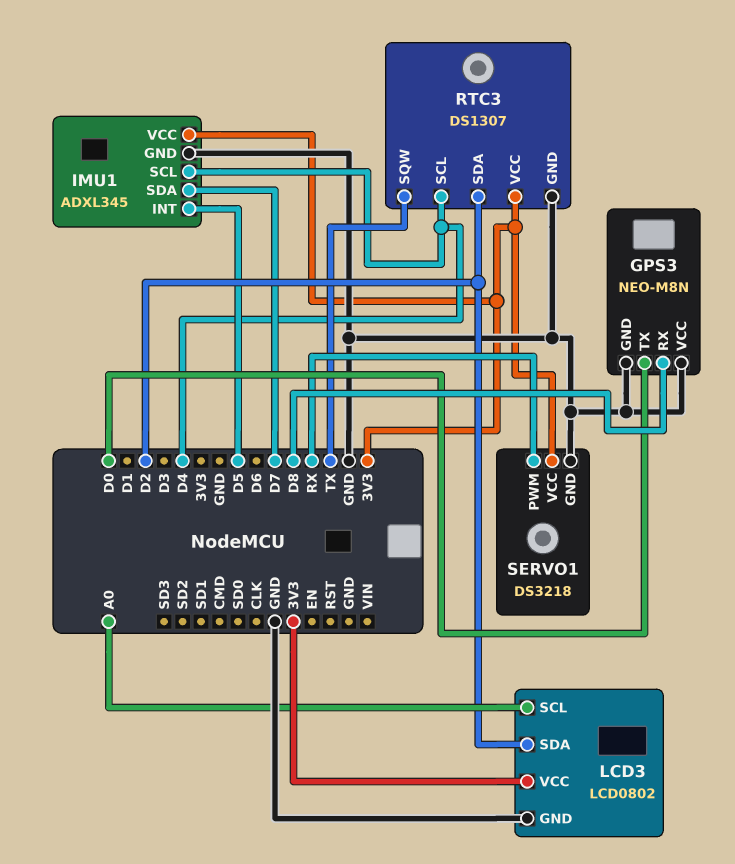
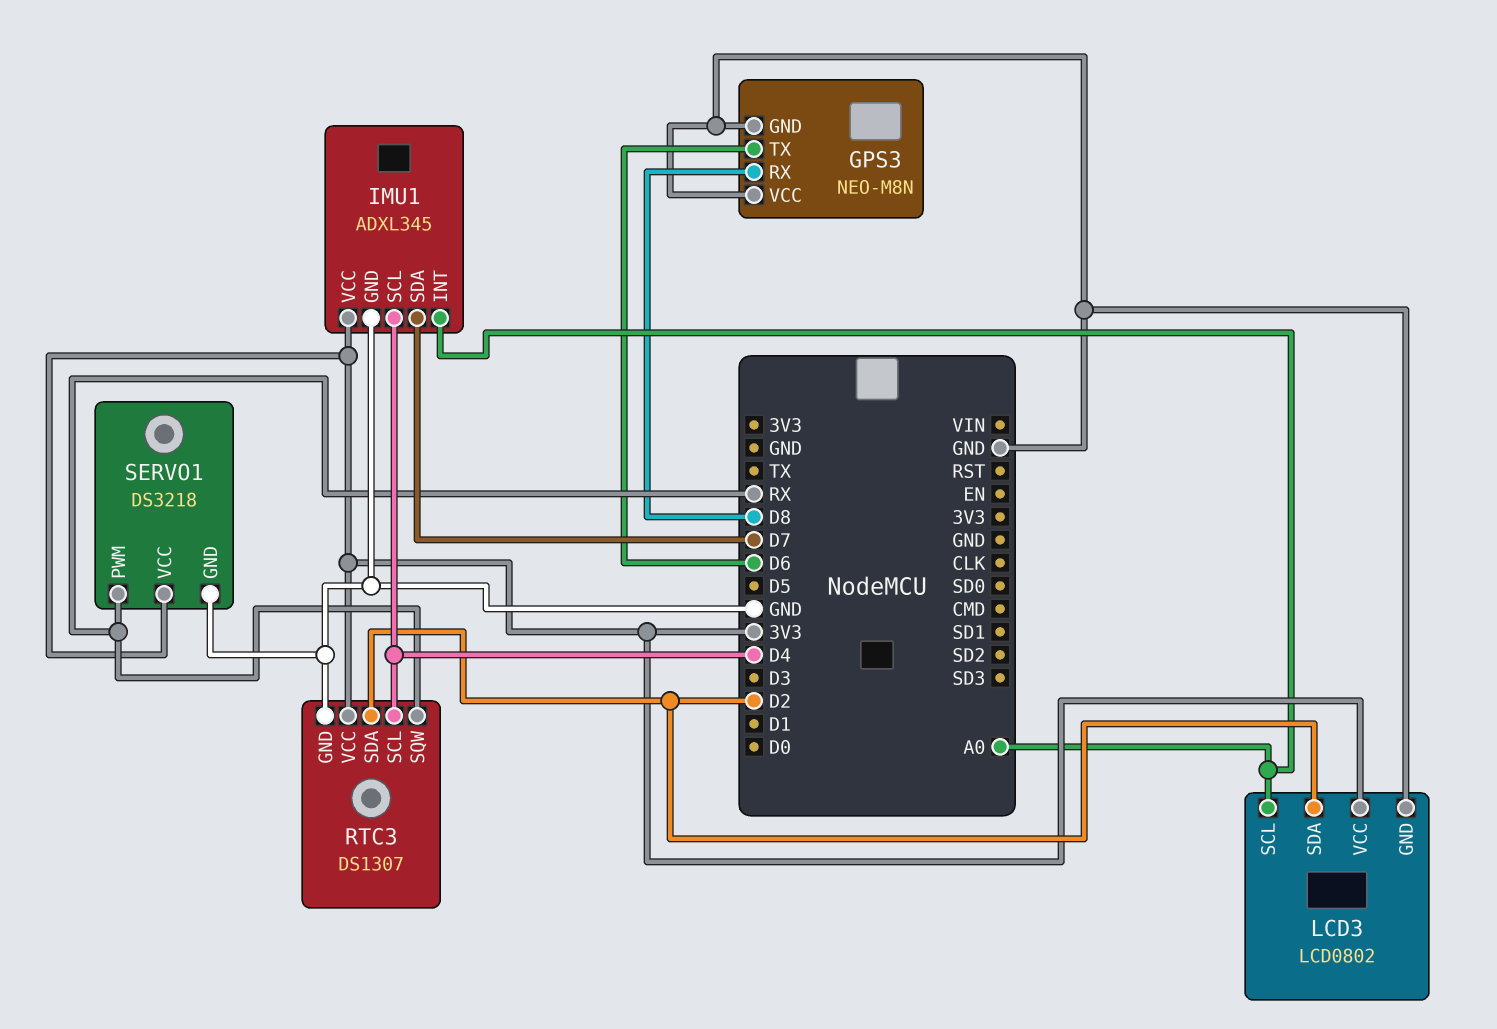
GPS3 pin TX: D0 -> D6
IMU1 pin INT: D5 -> A0
RTC3 pin SQW: TX -> RX

